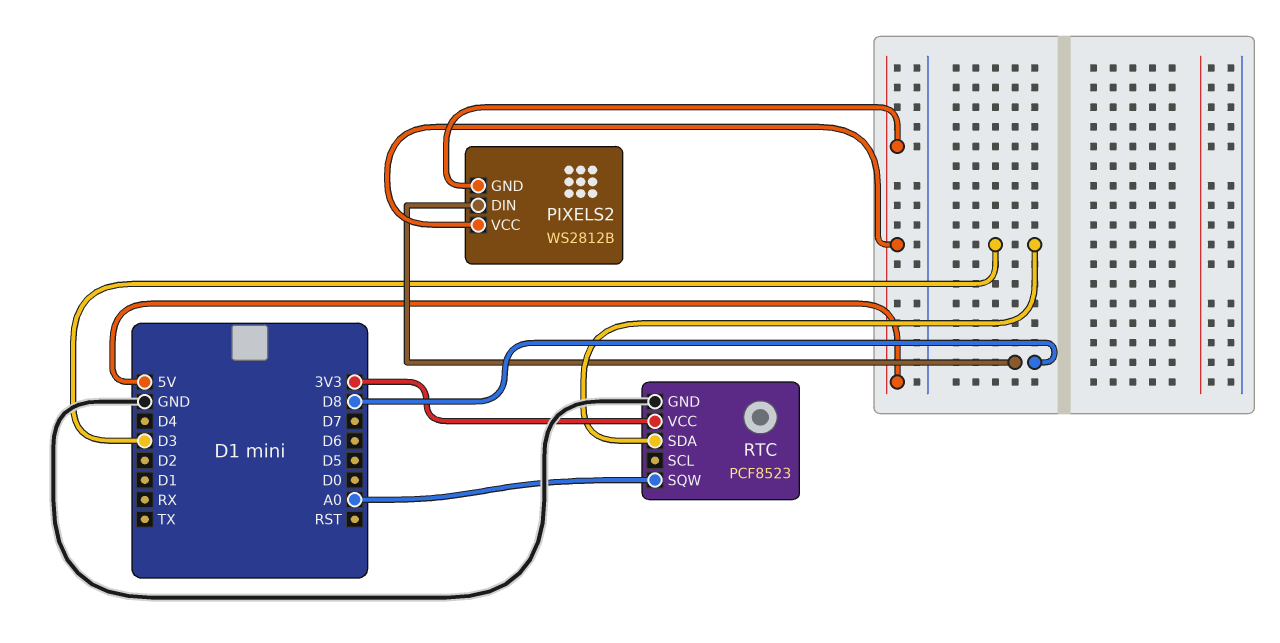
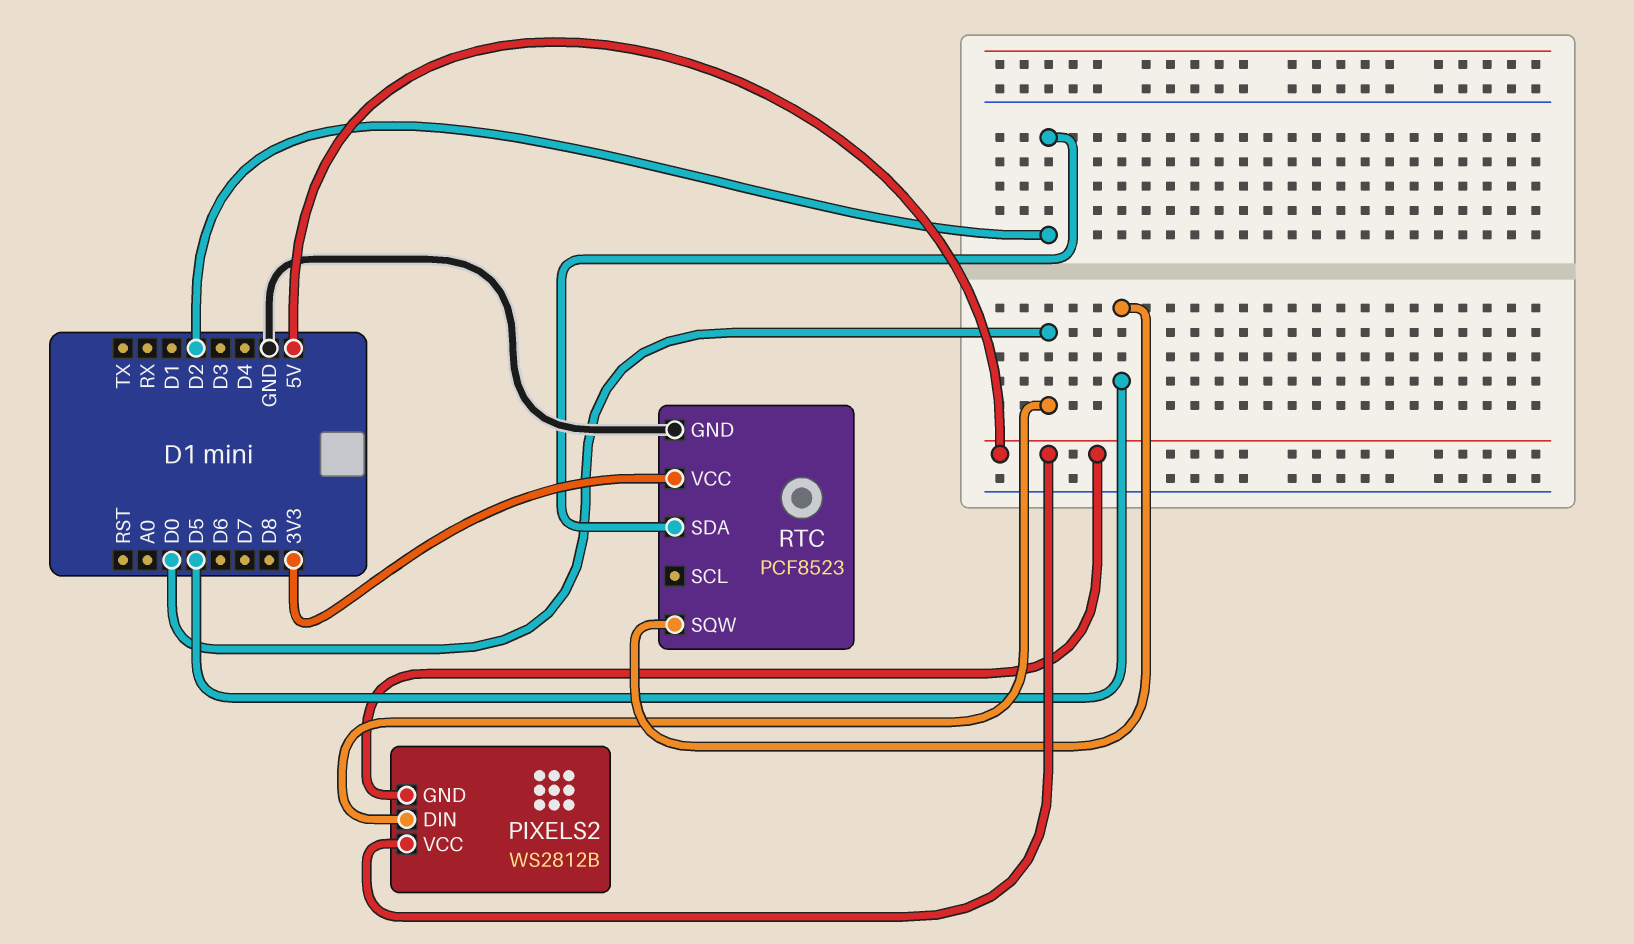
PIXELS2 pin DIN: D8 -> D0
RTC pin SDA: D3 -> D2
RTC pin SQW: A0 -> D5

